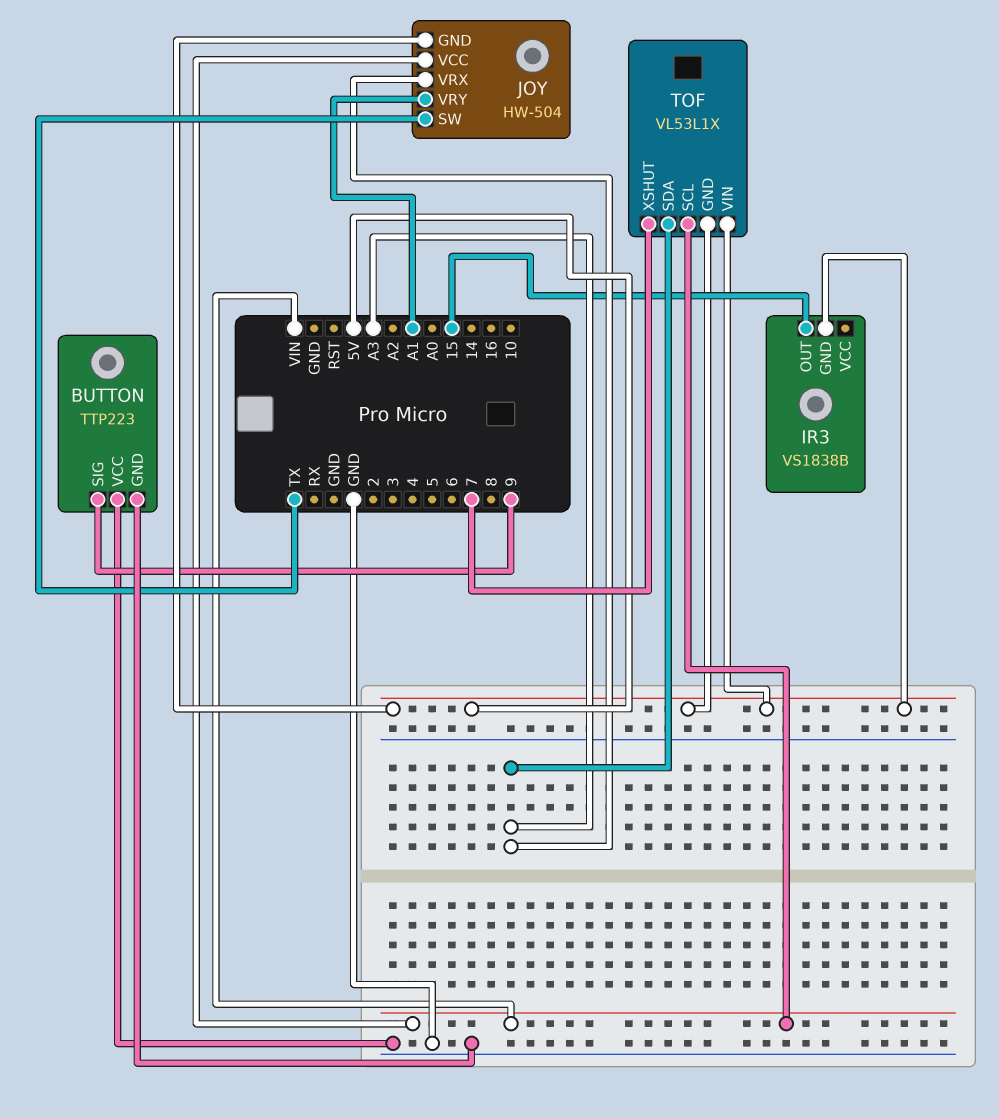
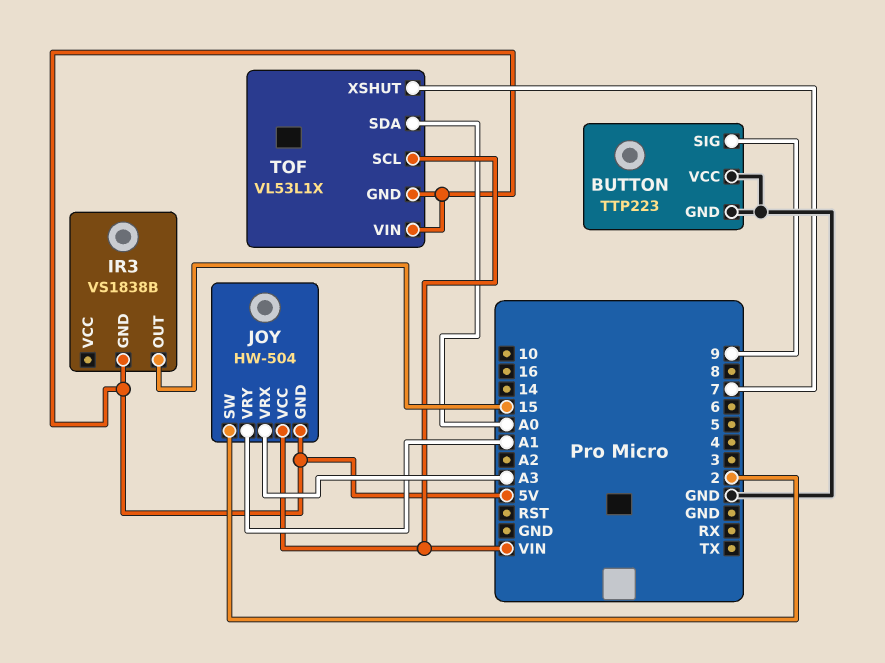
JOY pin SW: TX -> 2
TOF pin SDA: A3 -> A0

